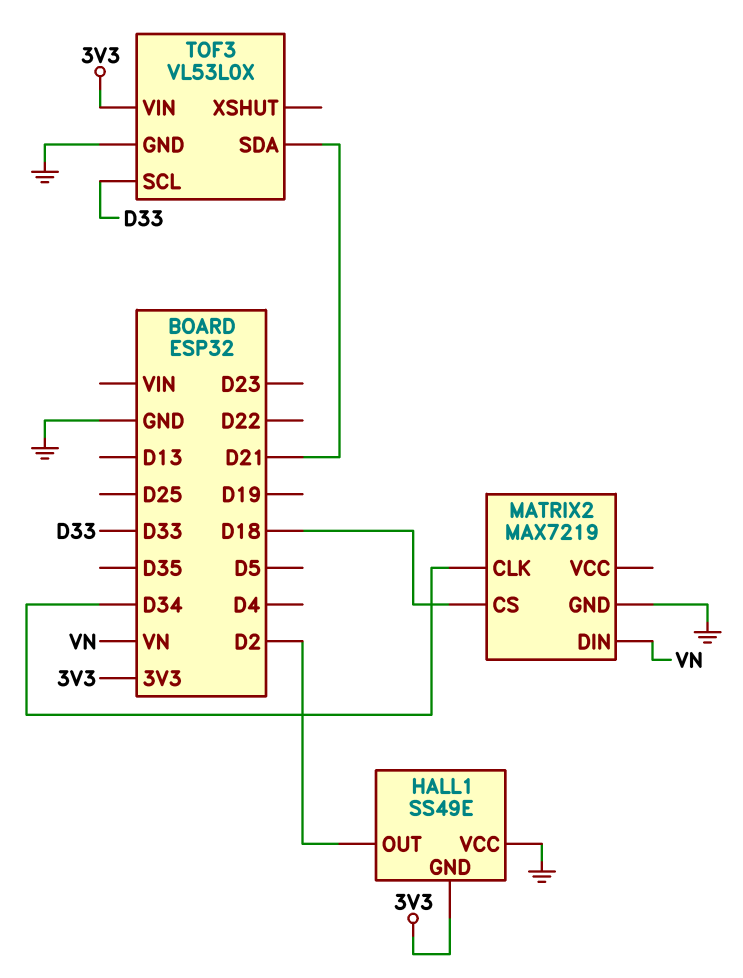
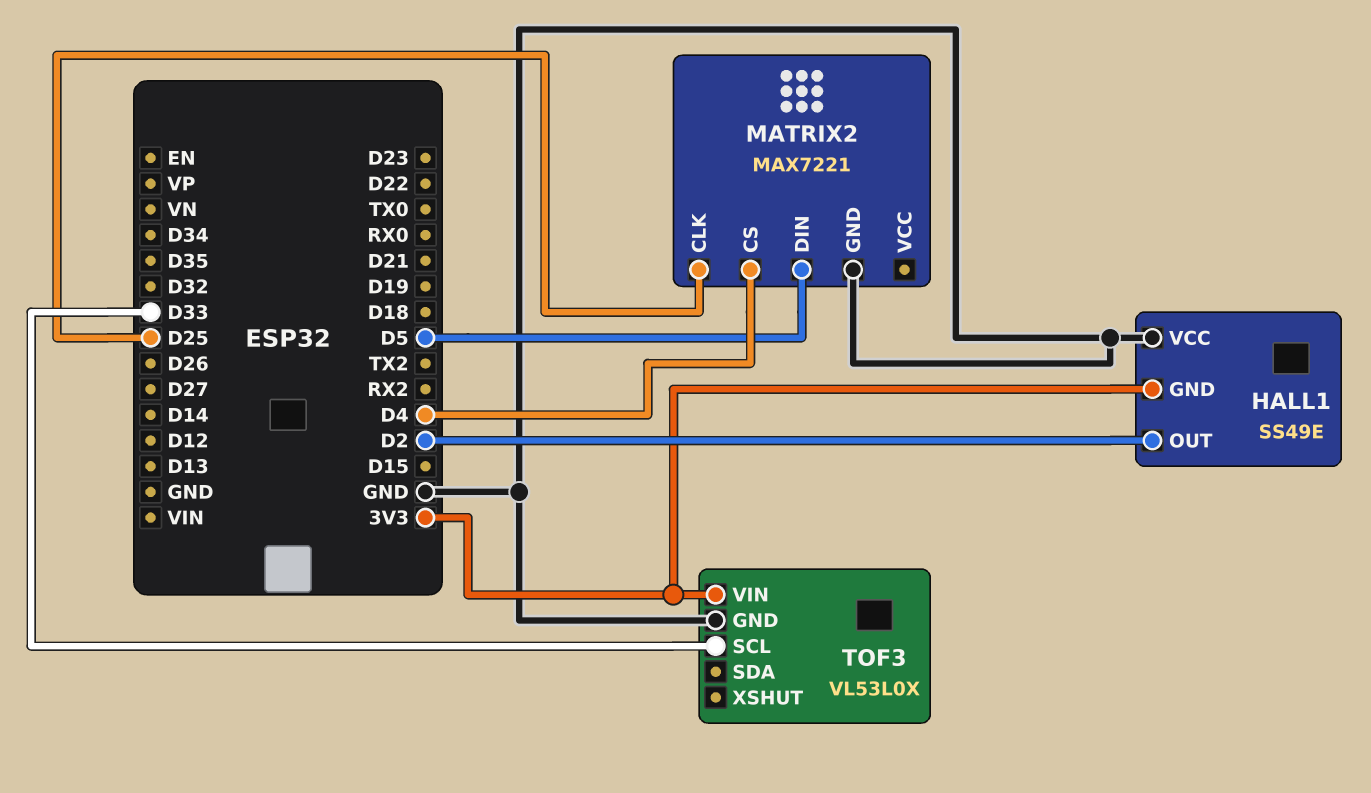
MATRIX2: MAX7219 -> MAX7221
MATRIX2 pin CLK: D34 -> D25
MATRIX2 pin CS: D18 -> D4
MATRIX2 pin DIN: VN -> D5
TOF3 pin SDA: D21 -> none

